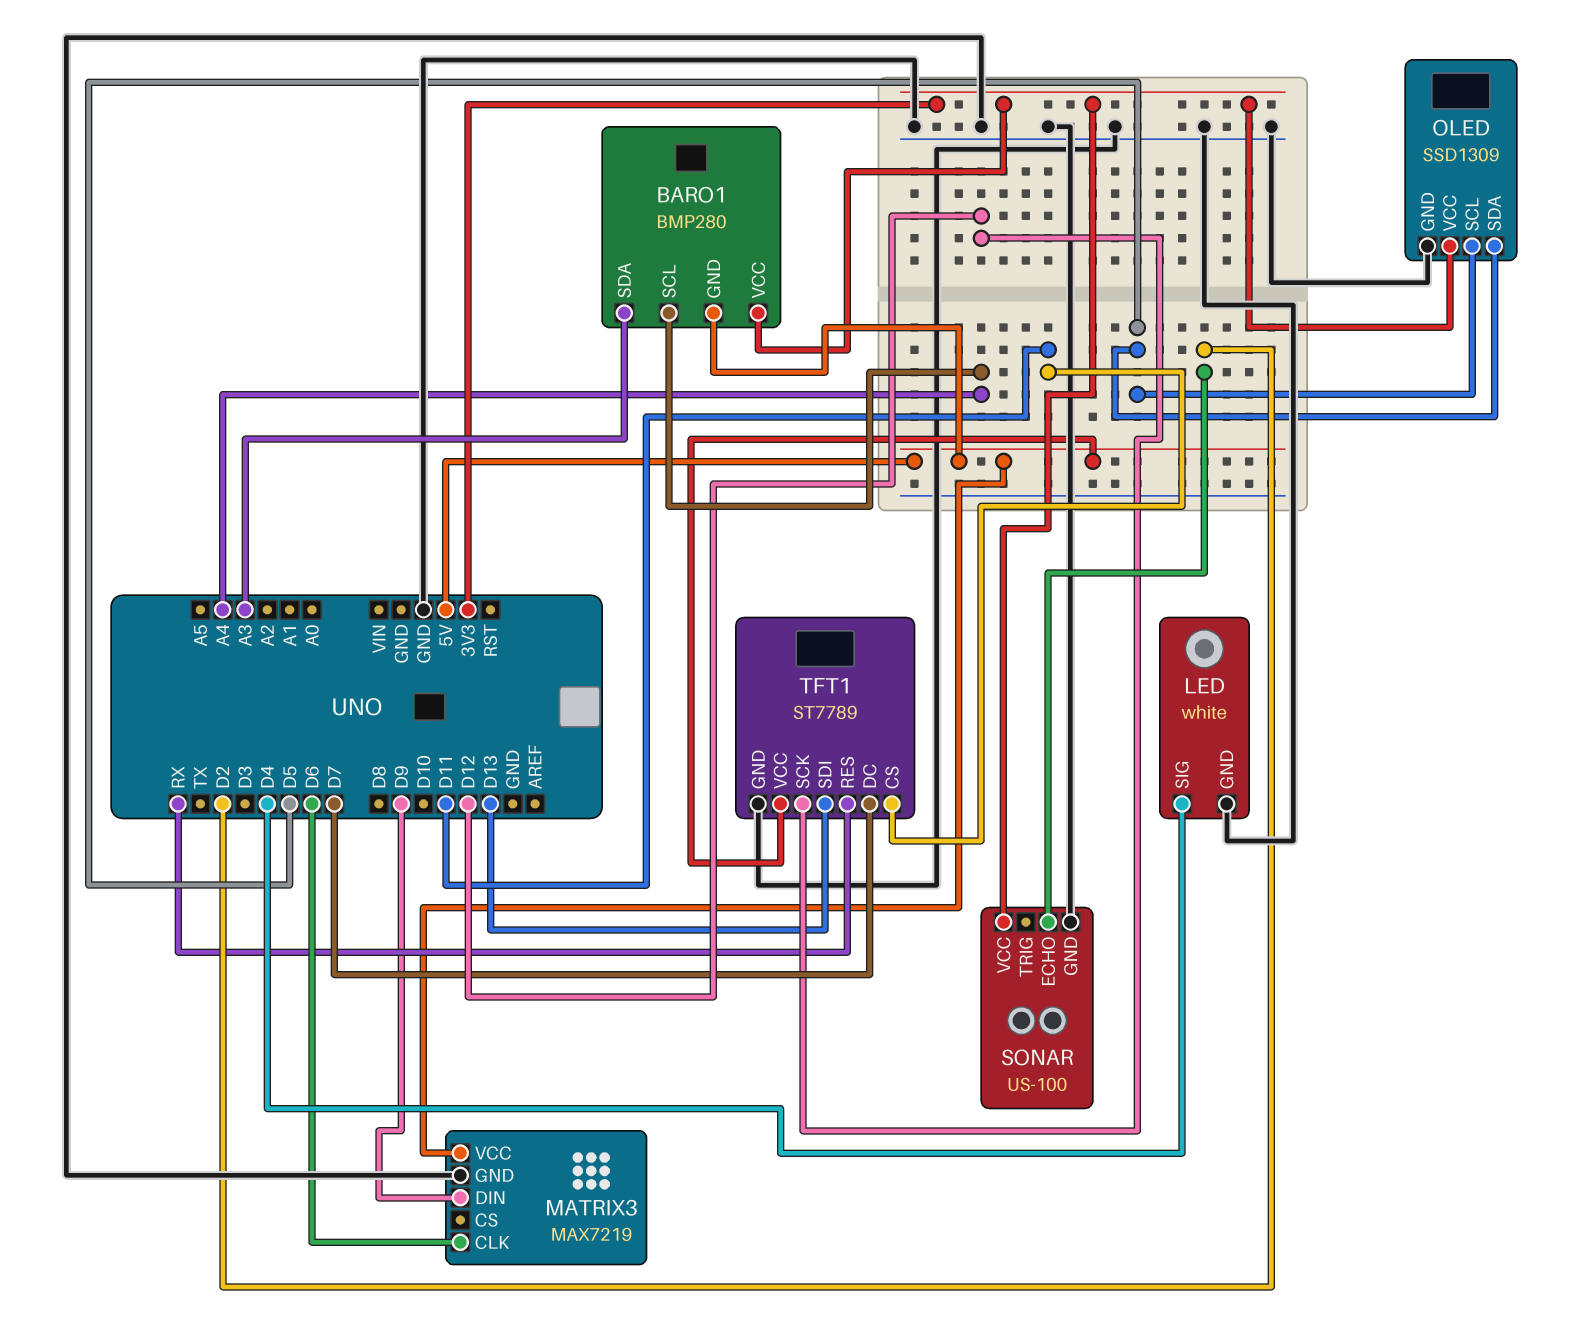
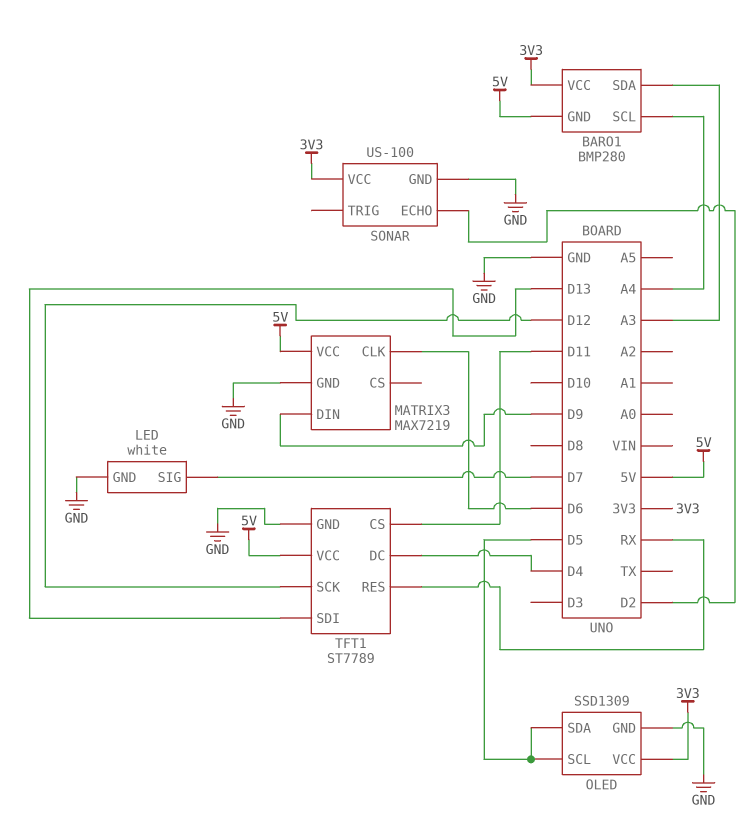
LED pin SIG: D4 -> D7
TFT1 pin DC: D7 -> D4

